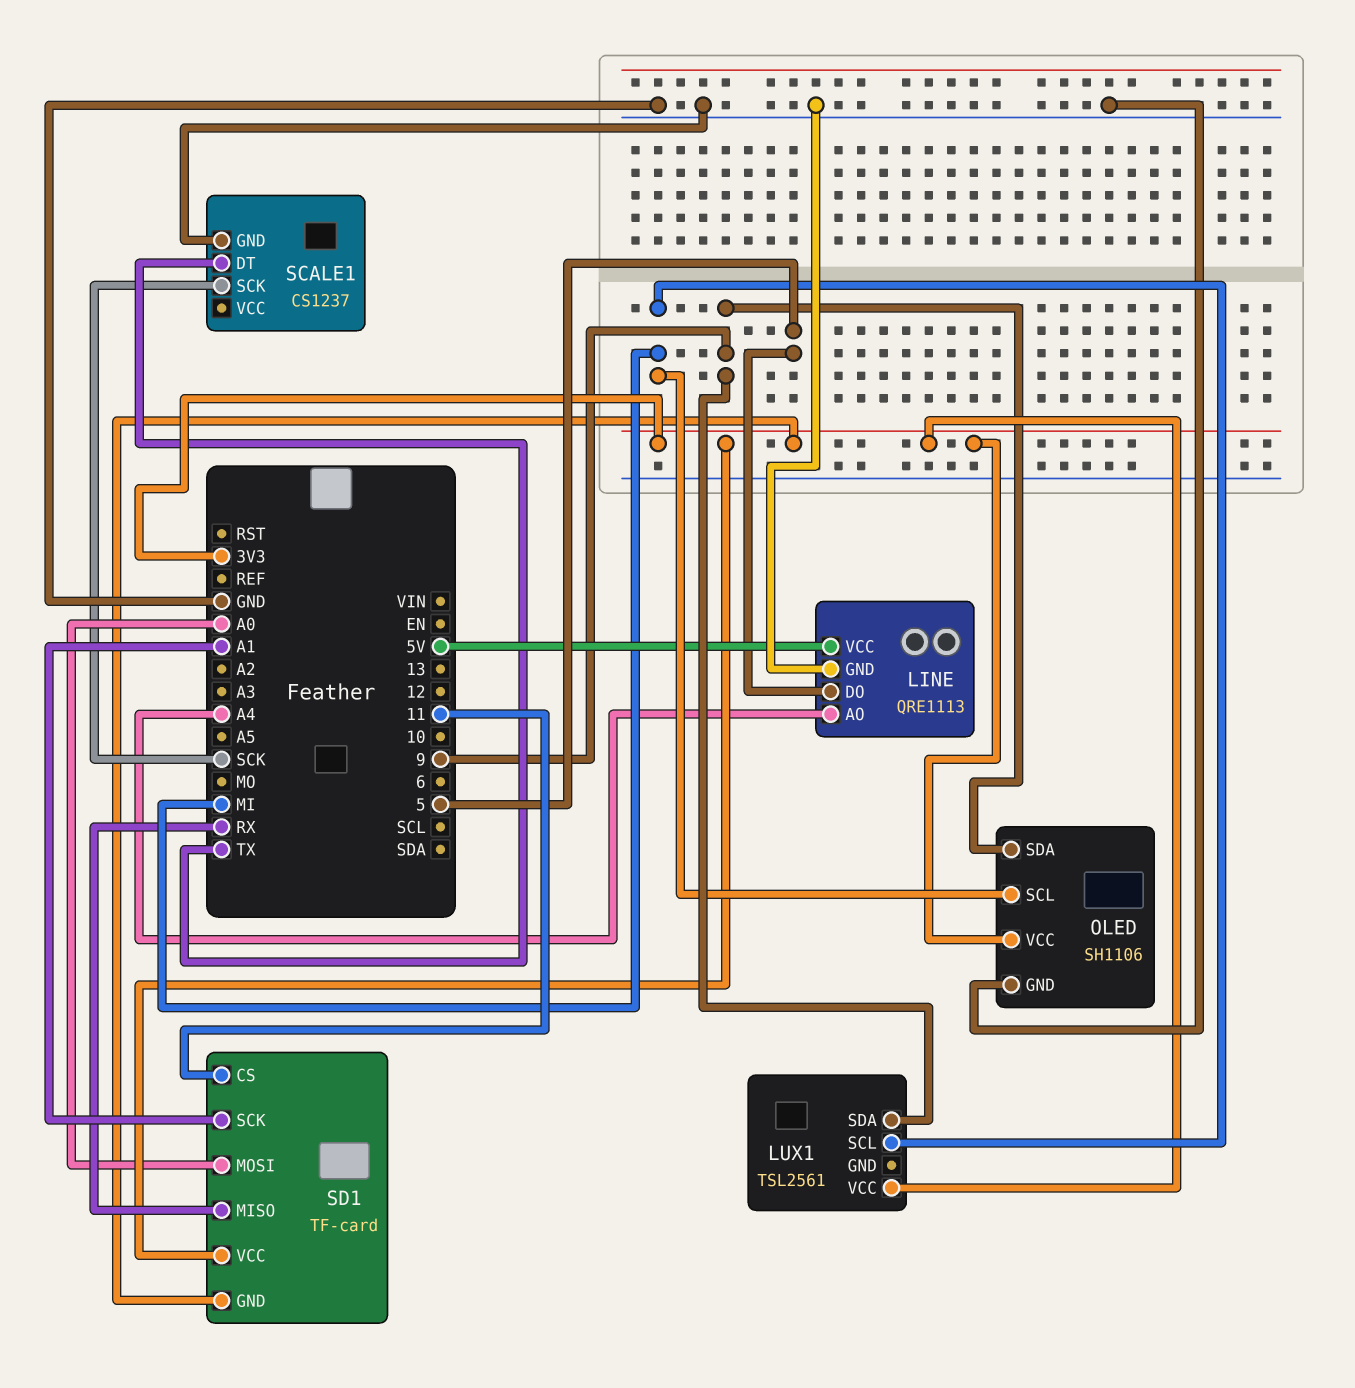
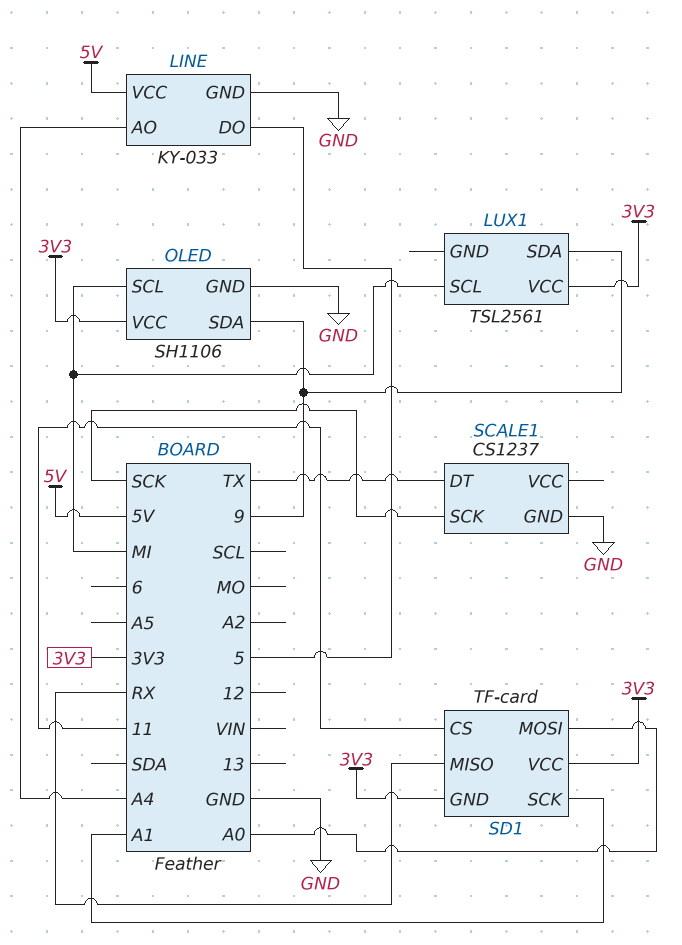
LINE: QRE1113 -> KY-033

